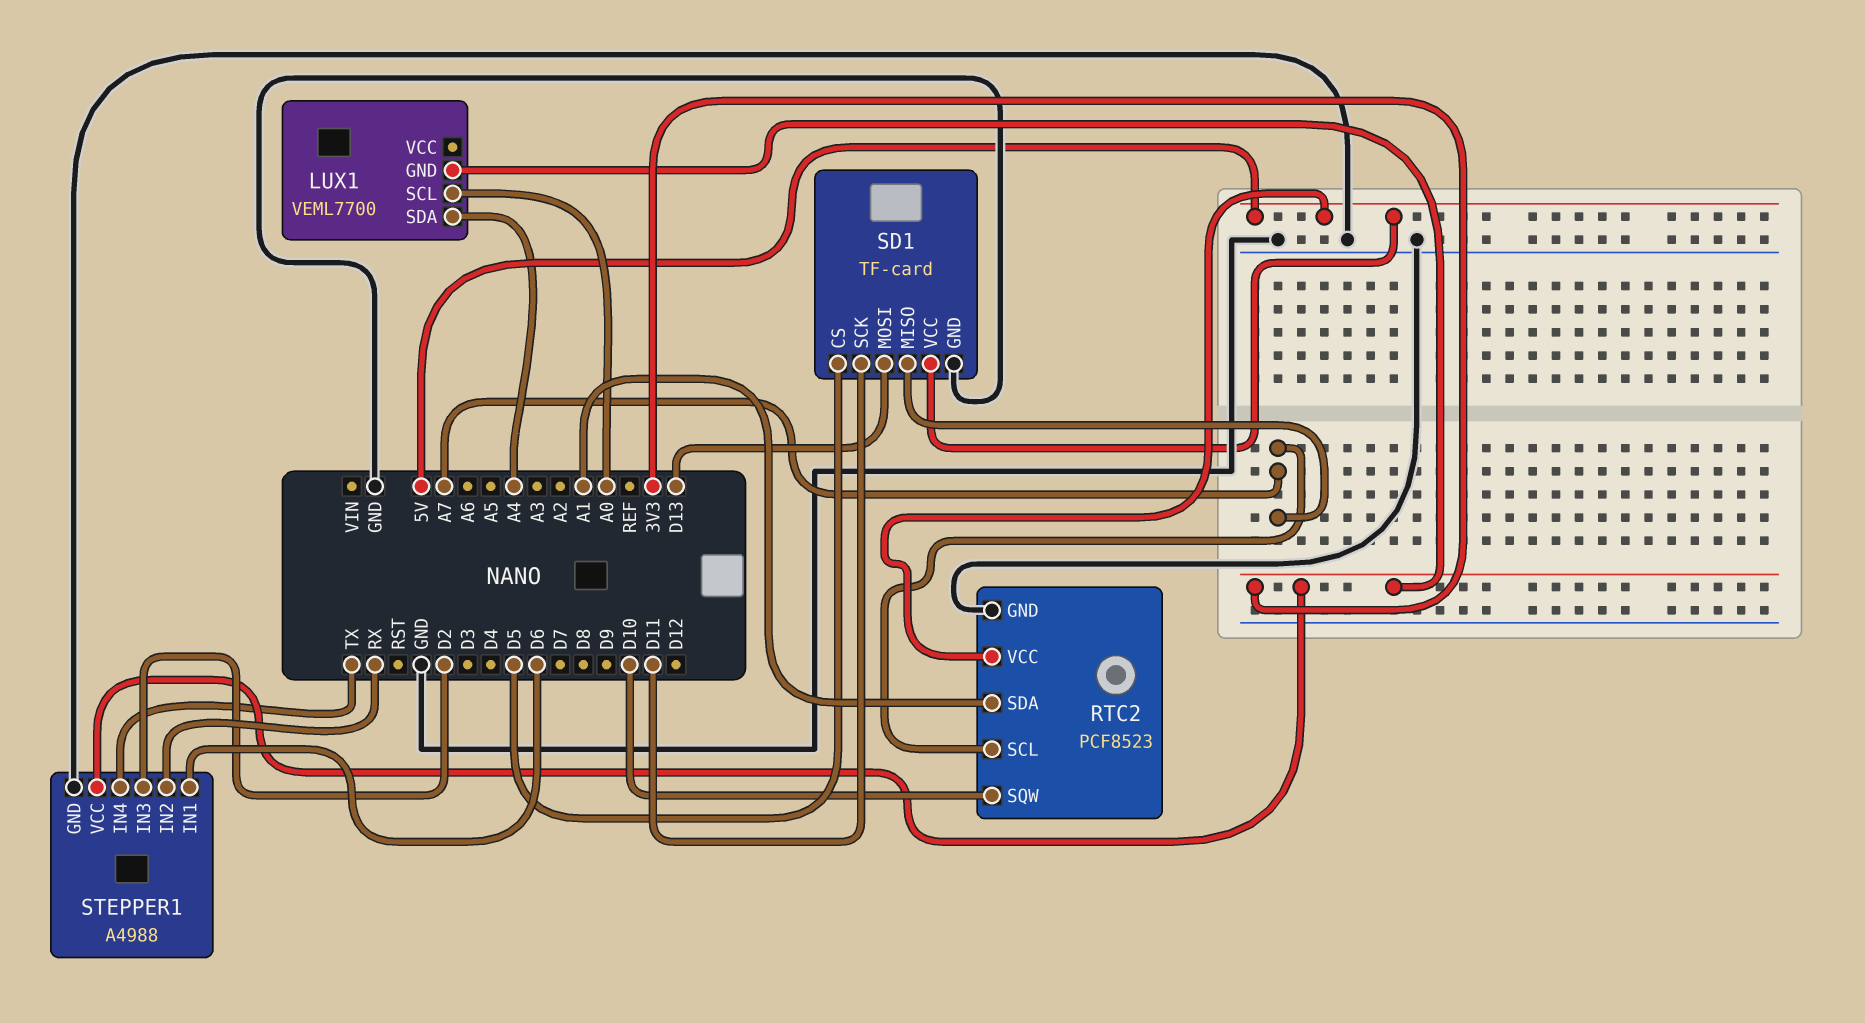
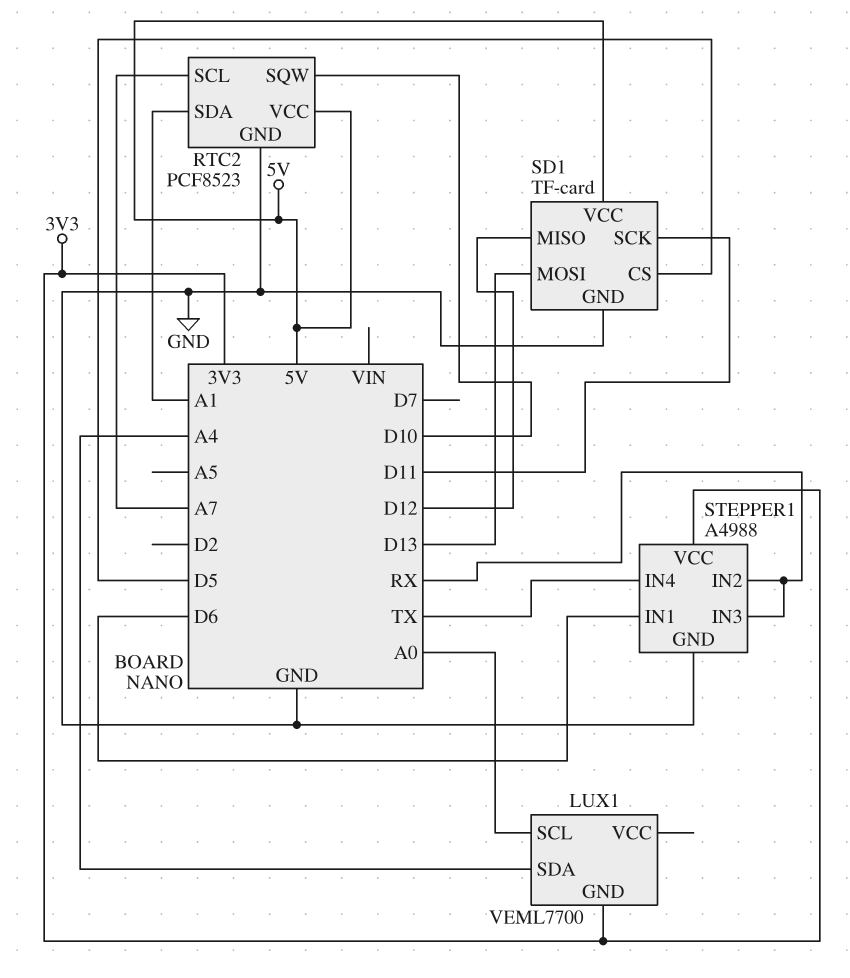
SD1 pin MISO: A7 -> D12
STEPPER1 pin IN3: D2 -> RX

